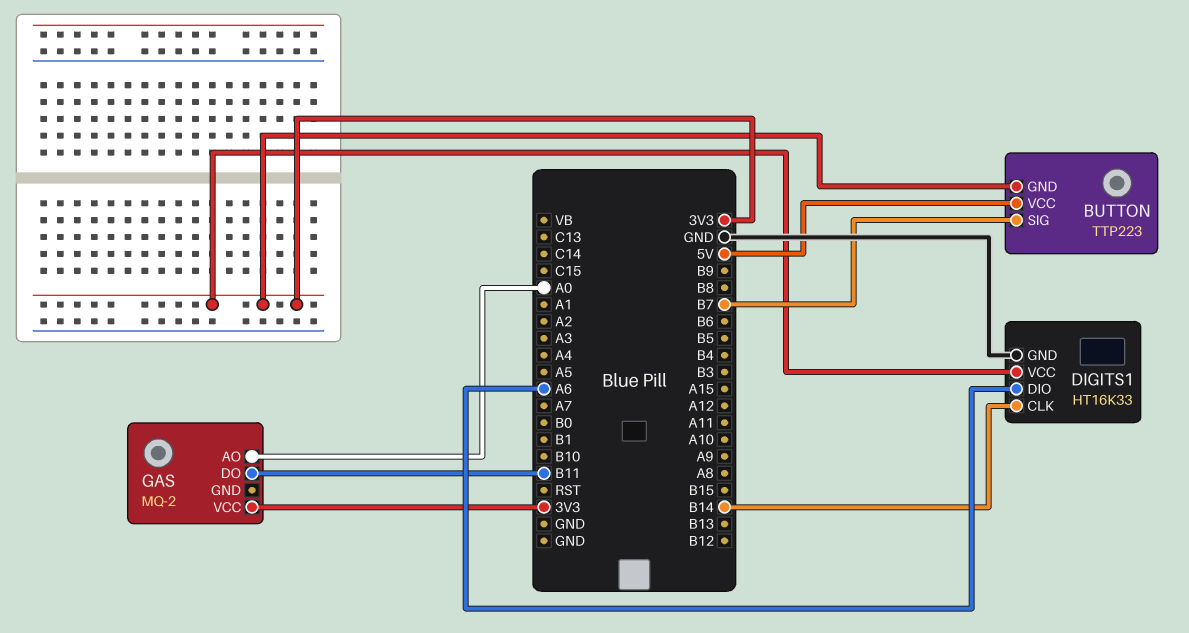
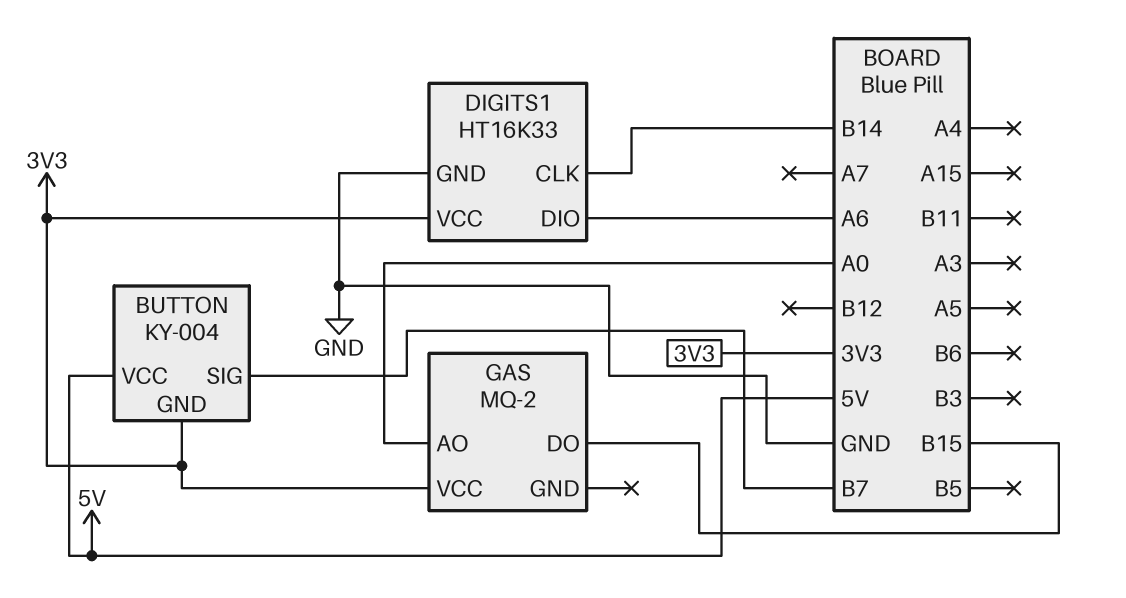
BUTTON: TTP223 -> KY-004
GAS pin DO: B11 -> B15

